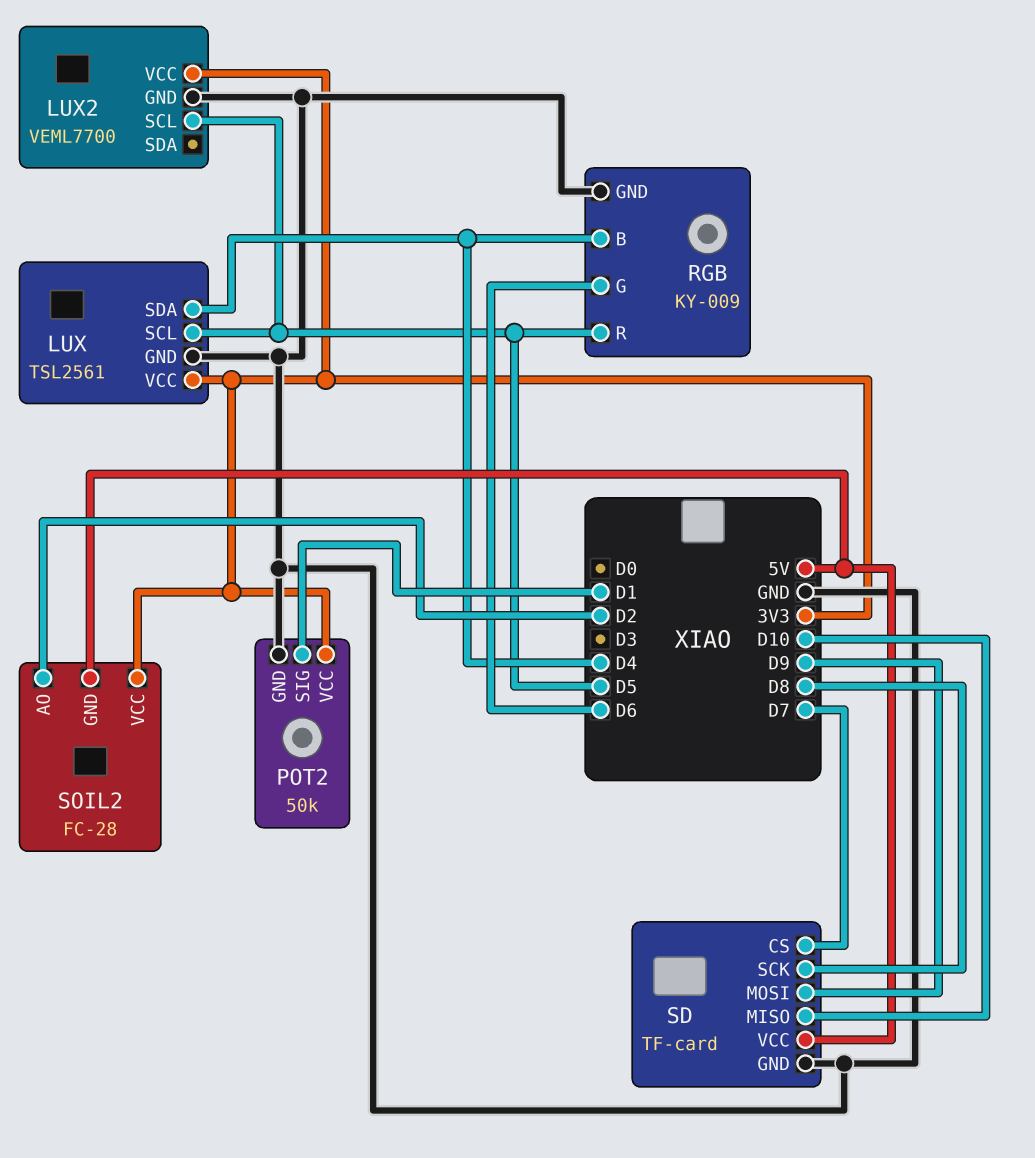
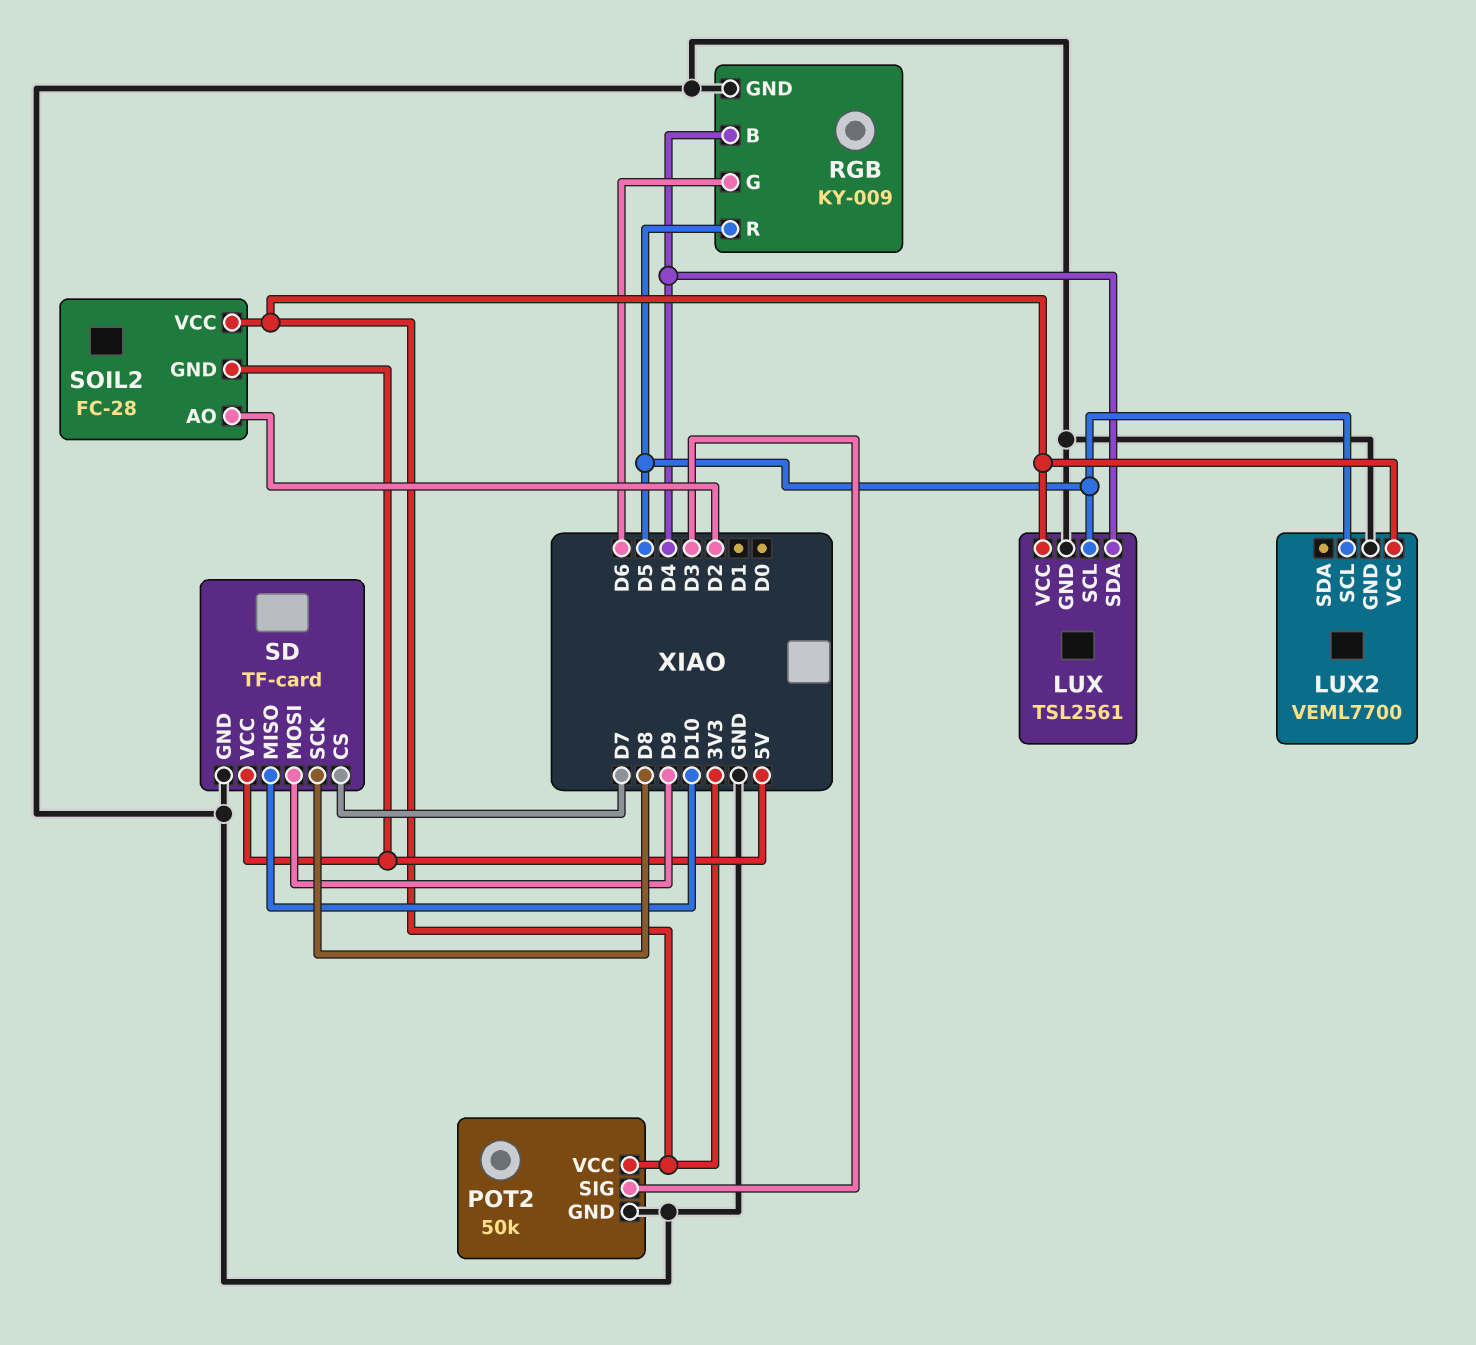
POT2 pin SIG: D1 -> D3

